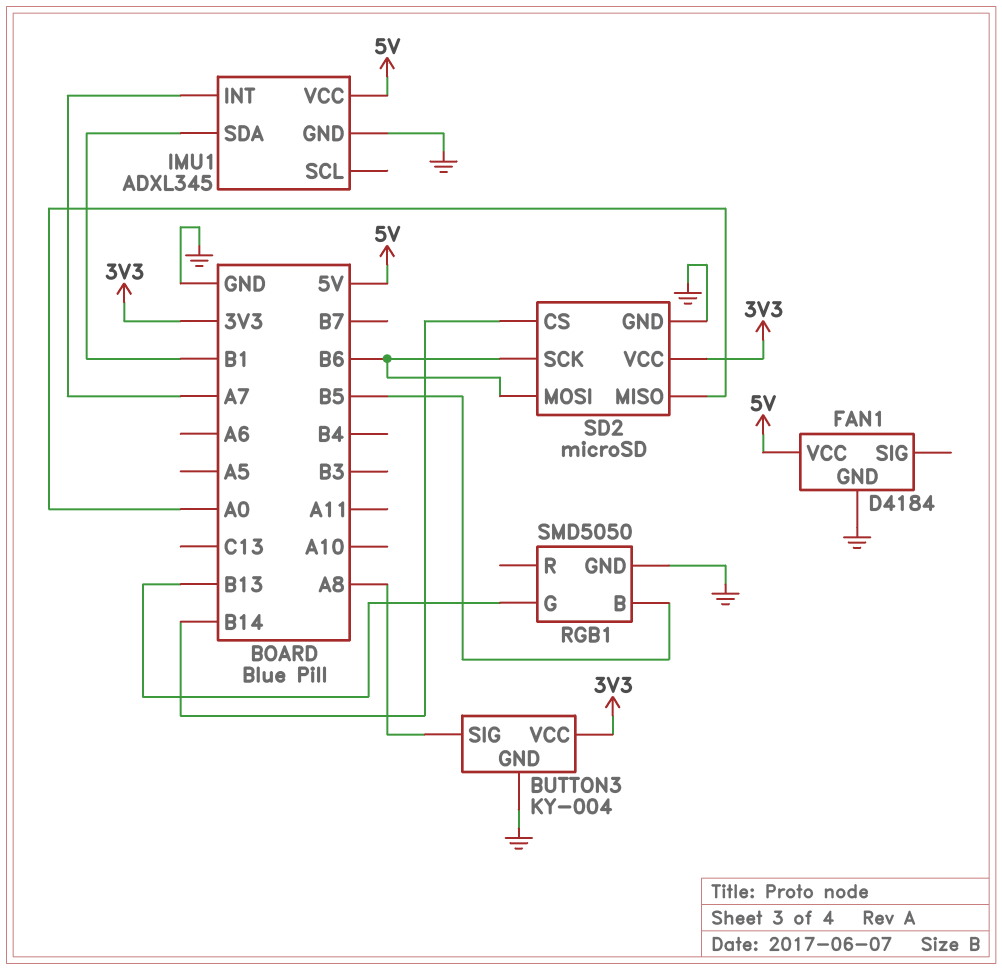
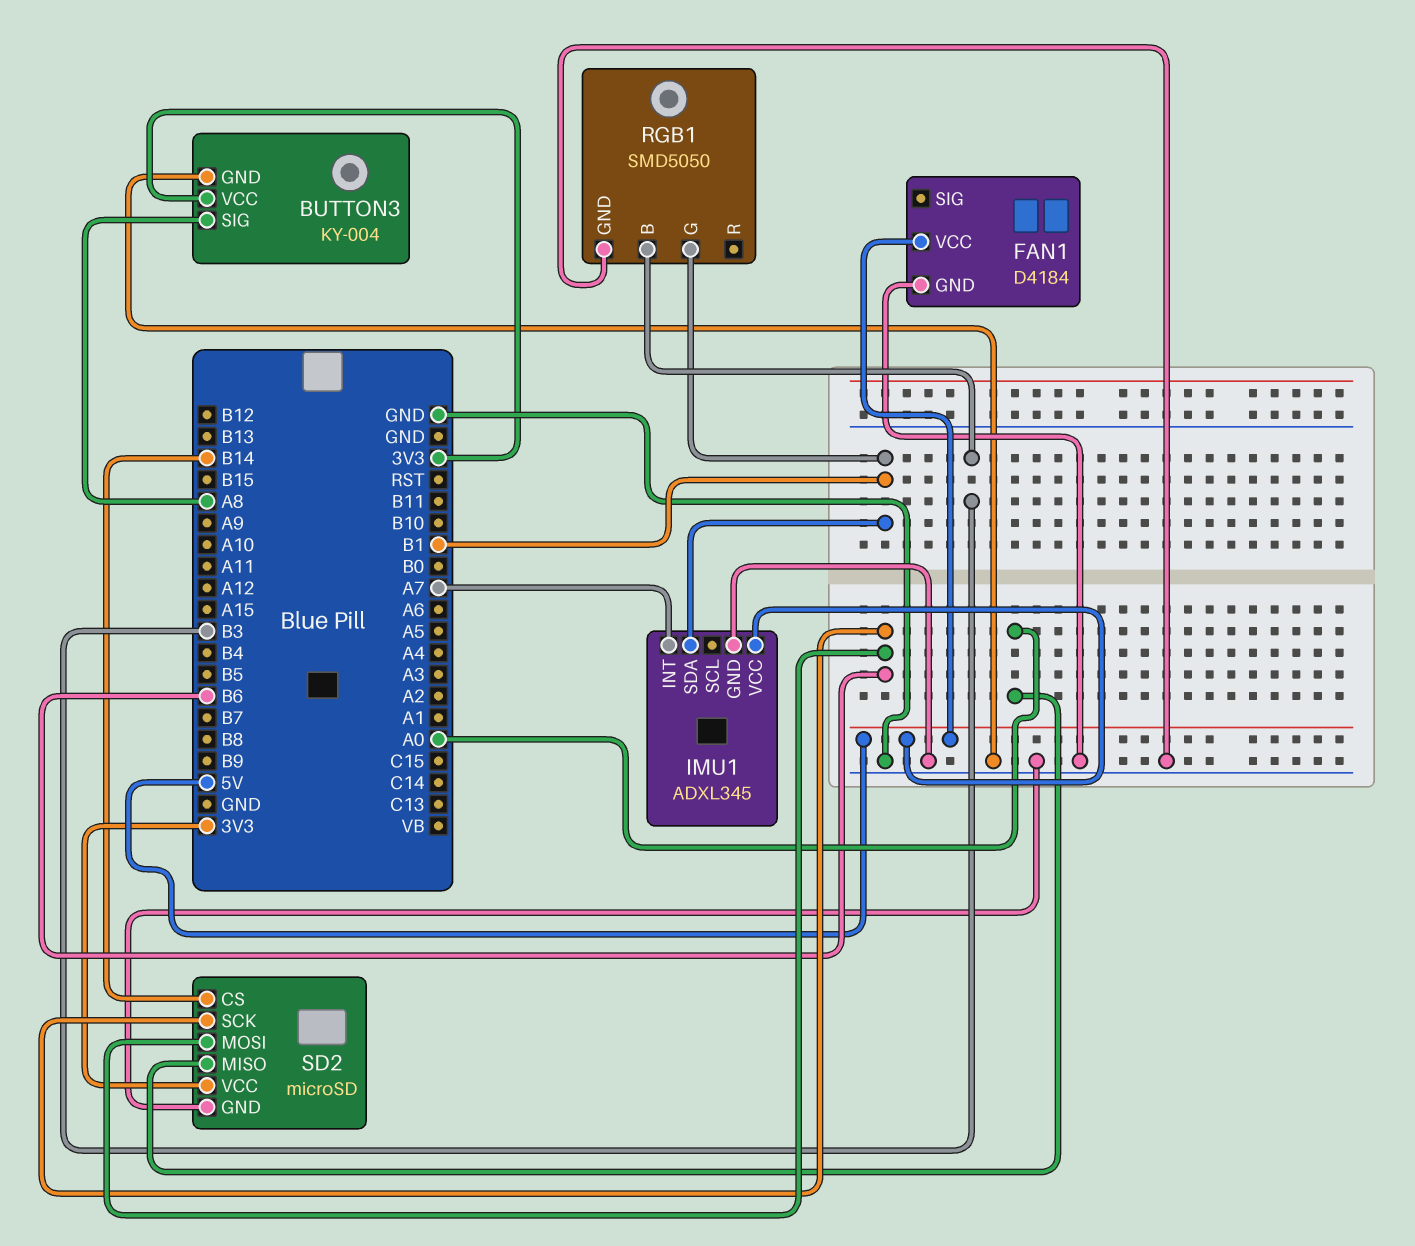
RGB1 pin B: B5 -> B3
RGB1 pin G: B13 -> B1

